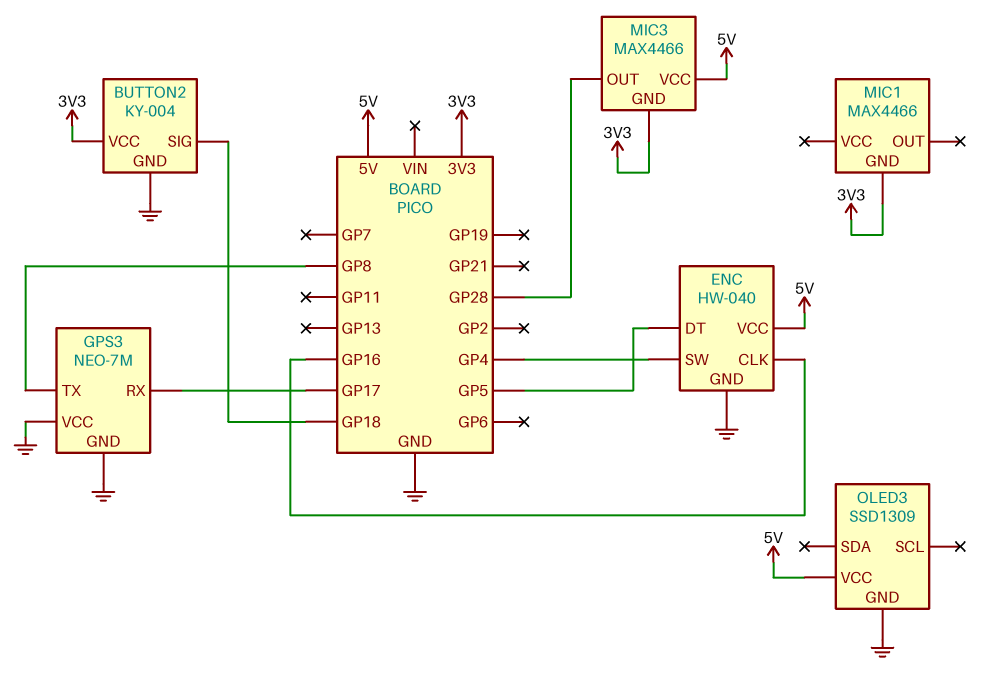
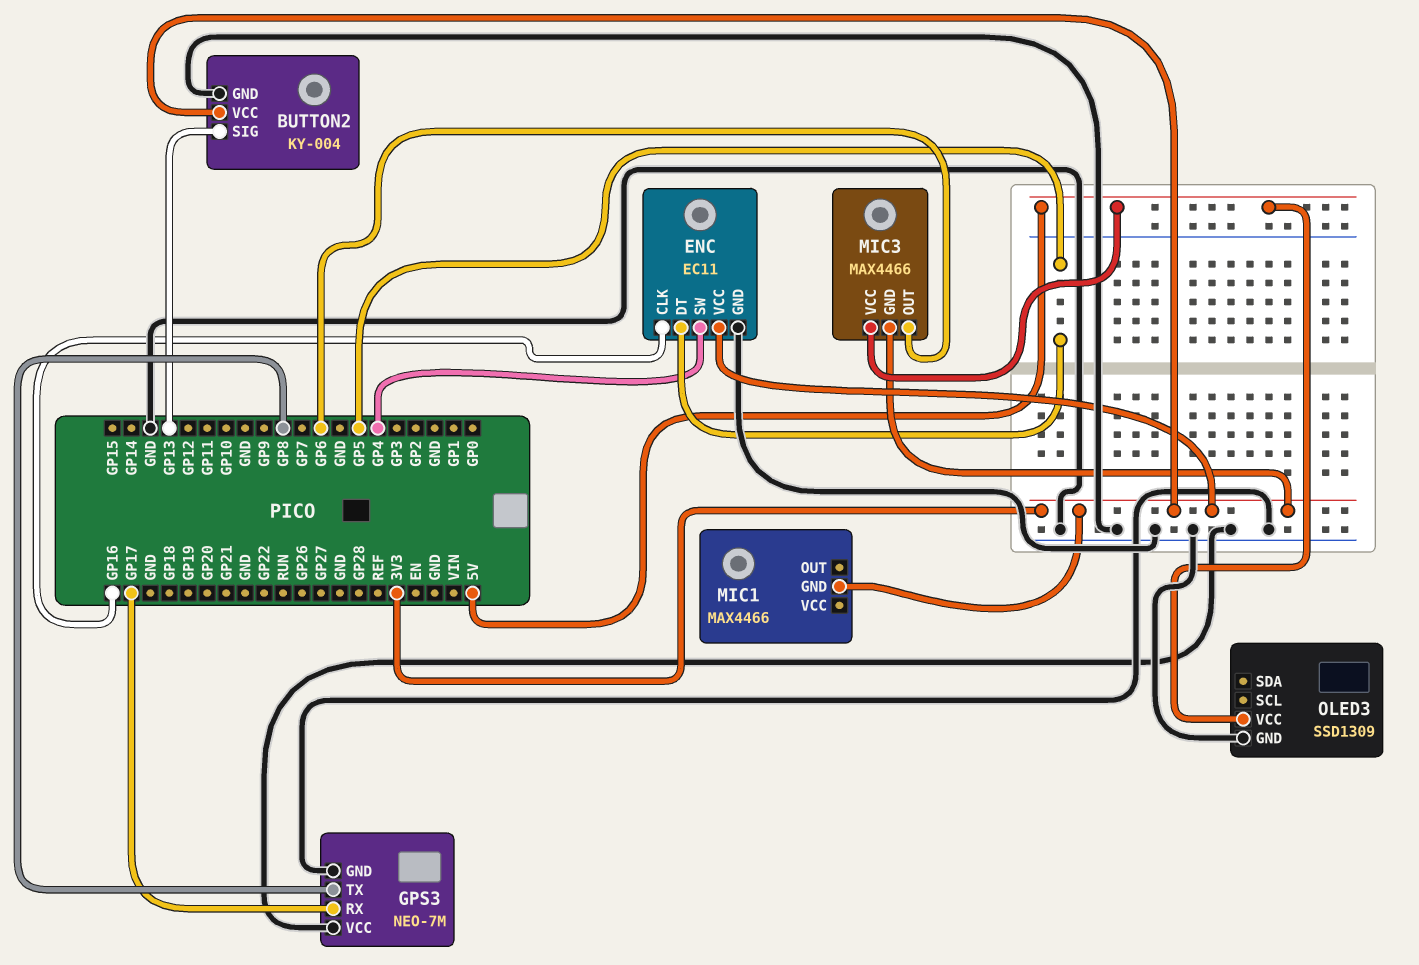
BUTTON2 pin SIG: GP18 -> GP13
ENC: HW-040 -> EC11
ENC pin VCC: 5V -> 3V3
MIC3 pin OUT: GP28 -> GP6

